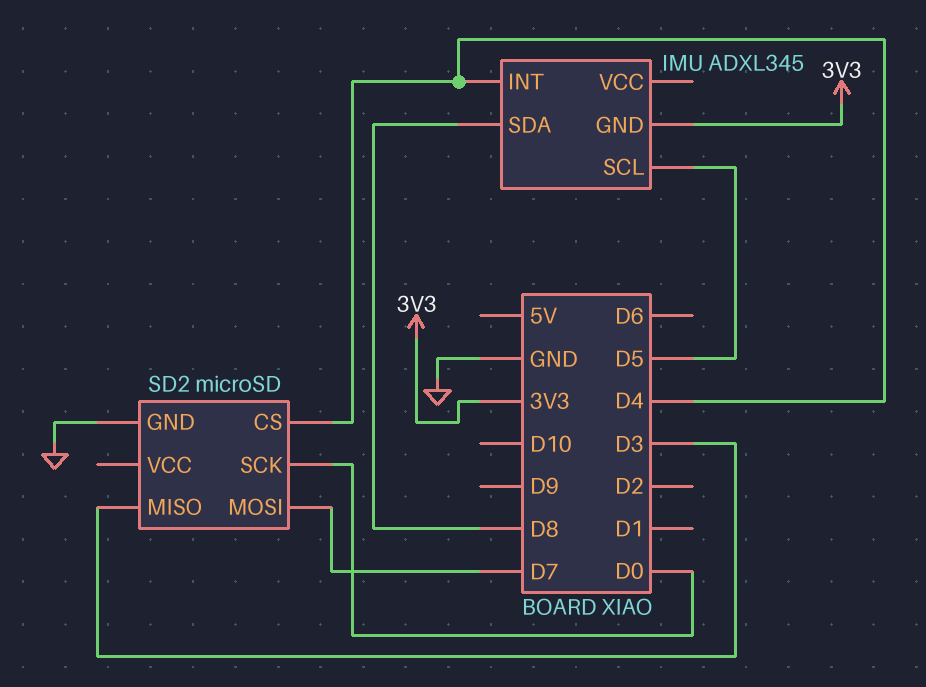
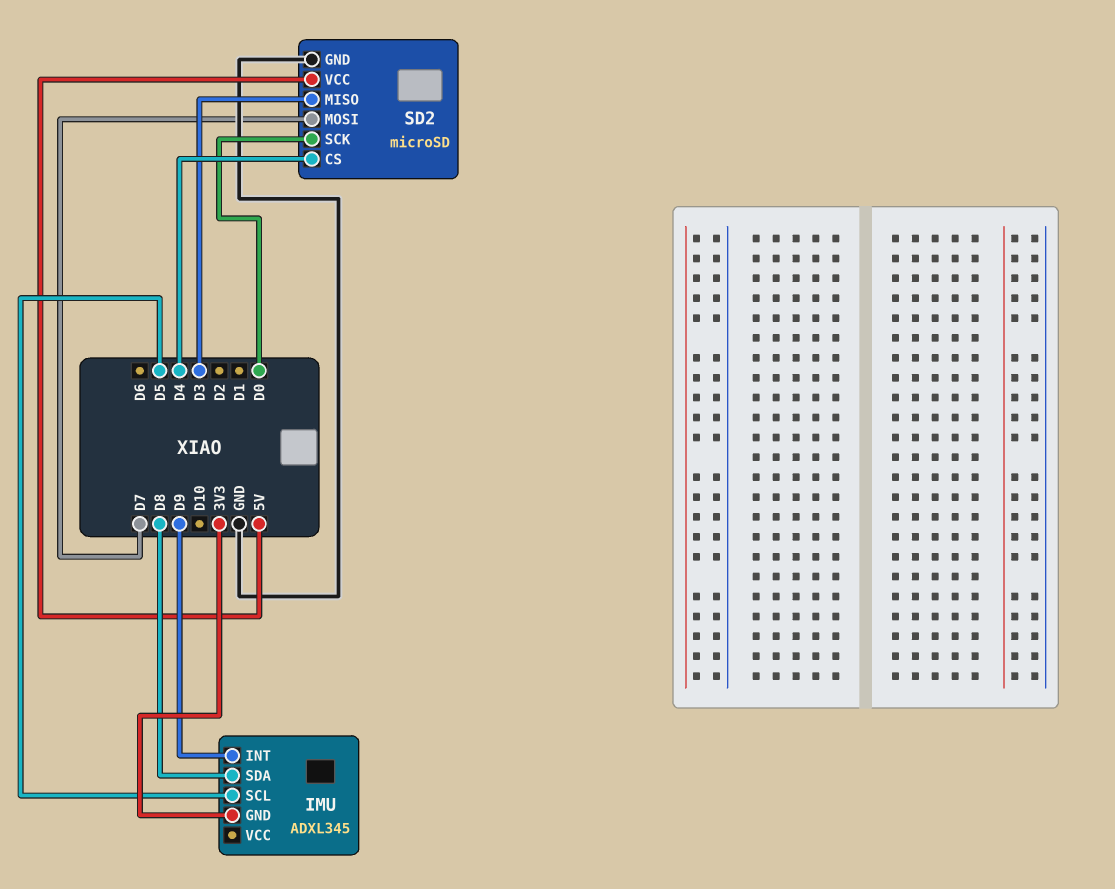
IMU pin INT: D4 -> D9
SD2 pin VCC: none -> 5V

